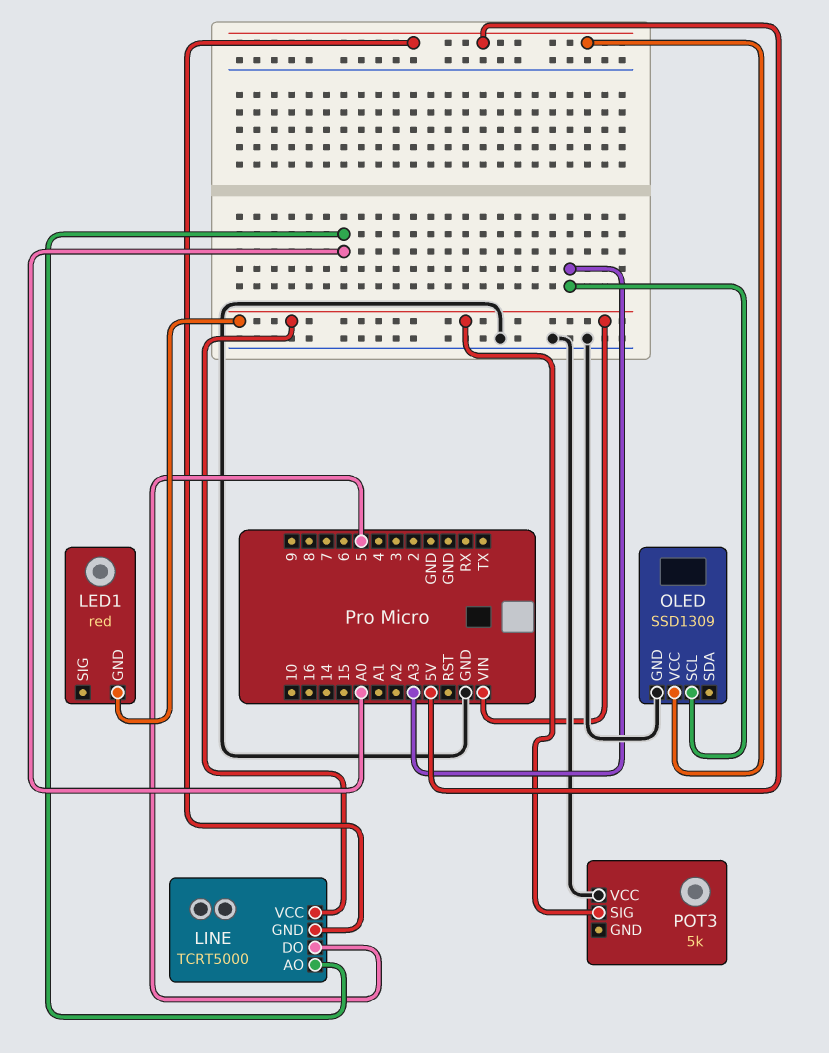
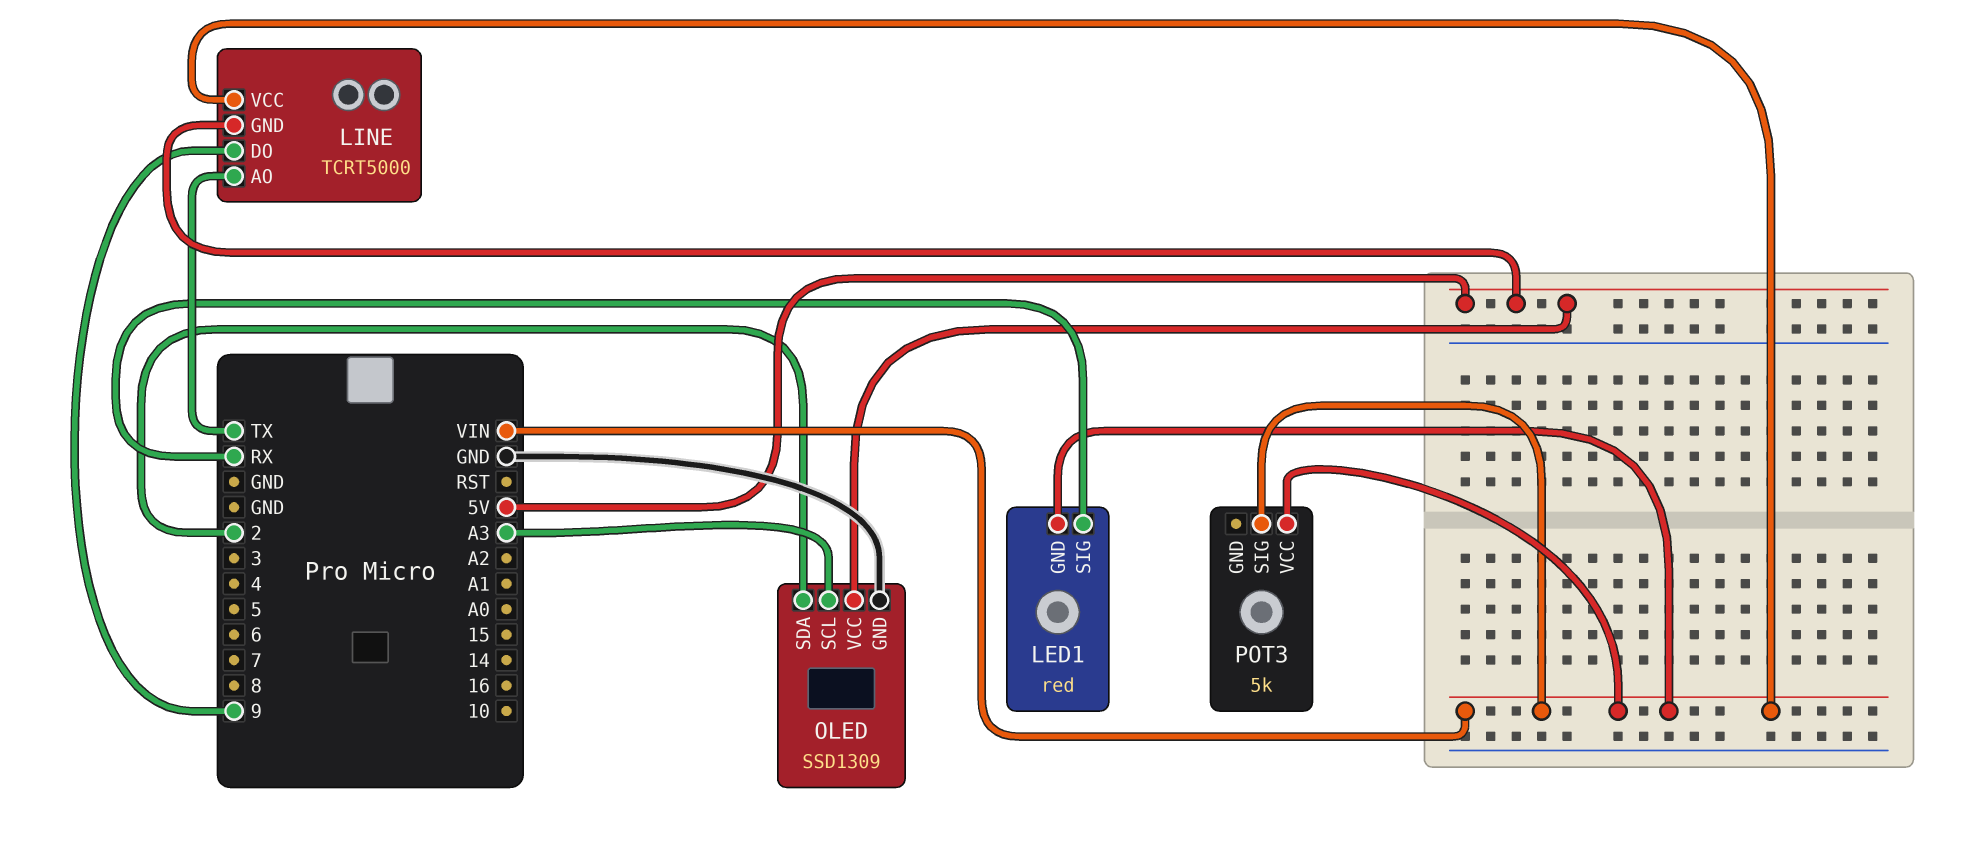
LED1 pin SIG: none -> RX
LINE pin AO: A0 -> TX
LINE pin DO: 5 -> 9
OLED pin SDA: none -> 2
POT3 pin VCC: GND -> VIN

